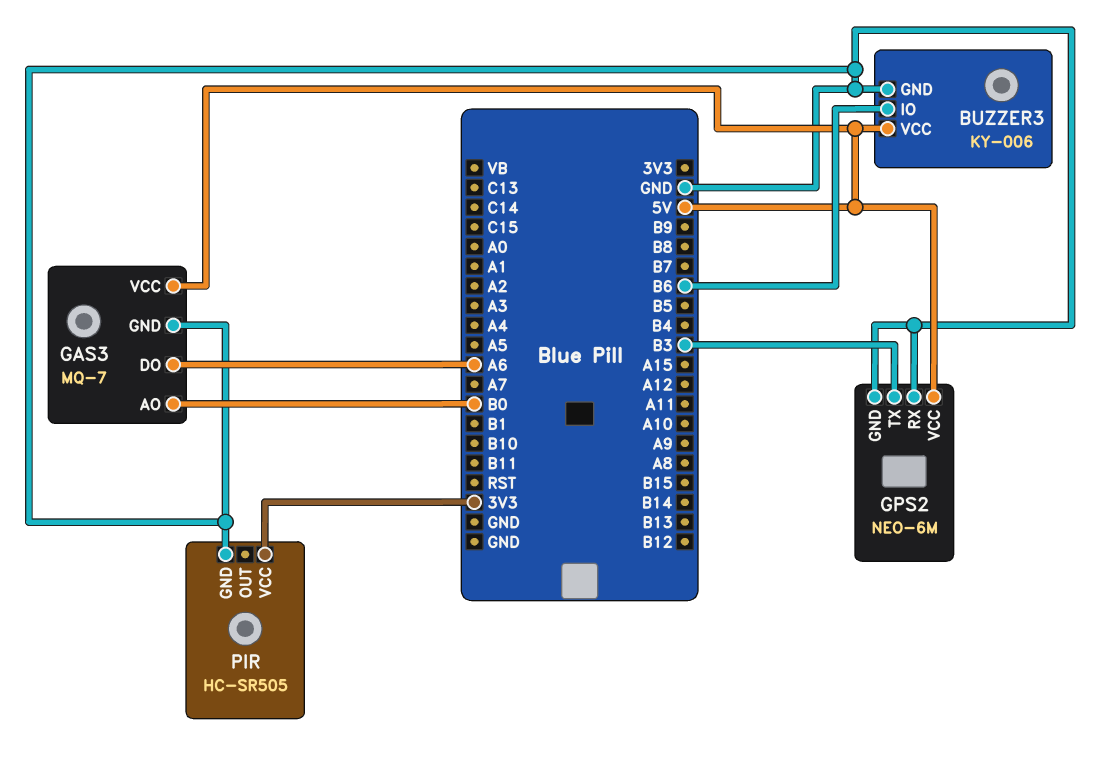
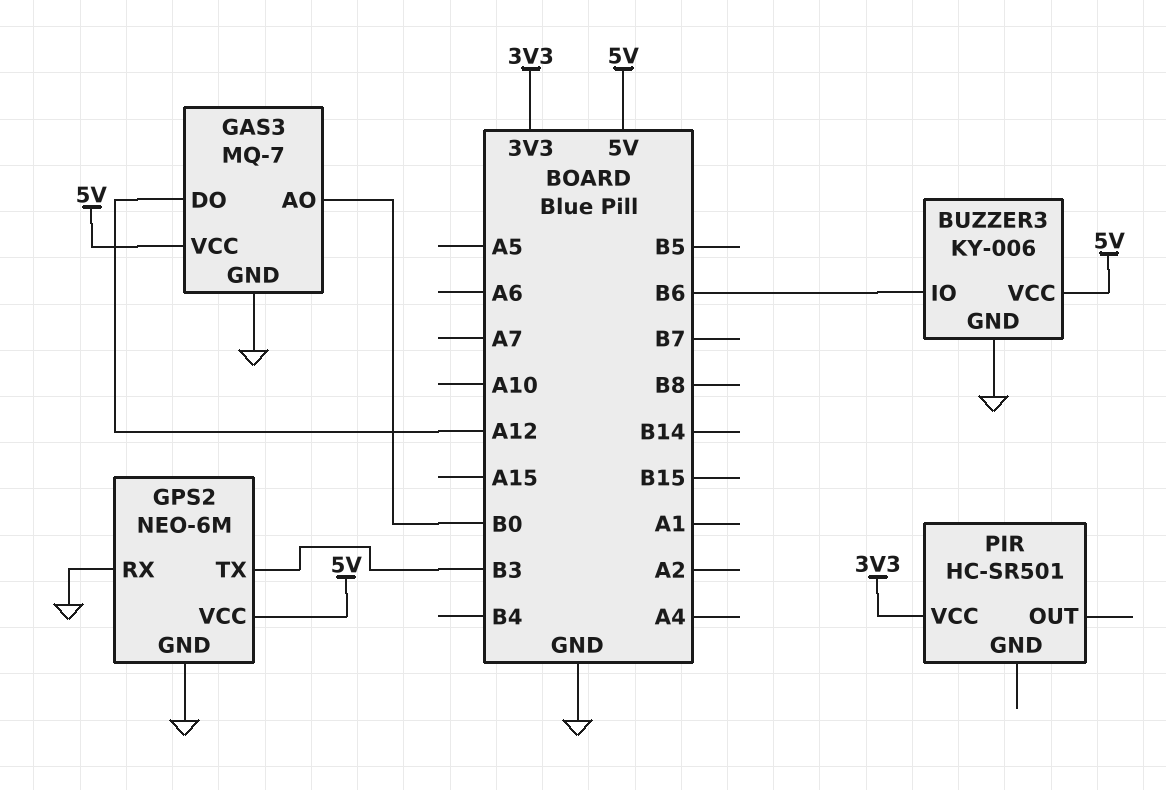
GAS3 pin DO: A6 -> A12
PIR: HC-SR505 -> HC-SR501
PIR pin GND: GND -> none

